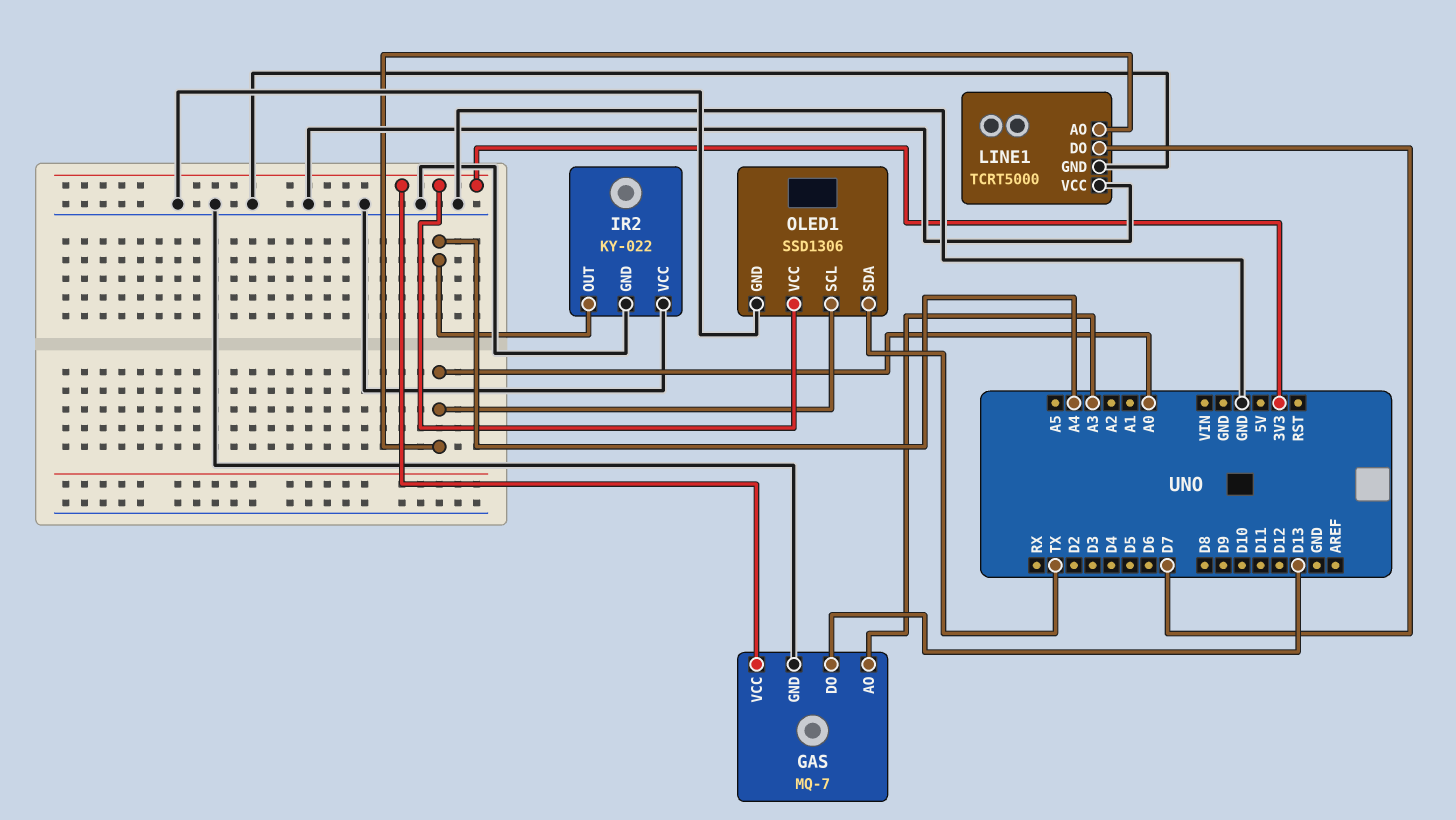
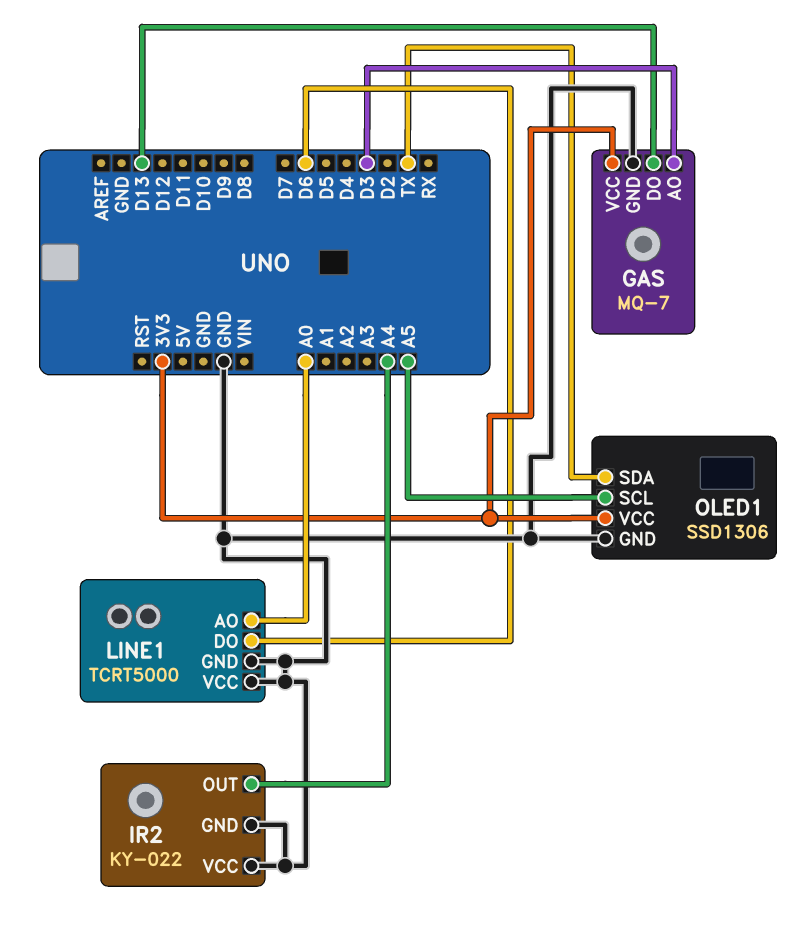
GAS pin AO: A3 -> D3
LINE1 pin DO: D7 -> D6
OLED1 pin SCL: A0 -> A5

